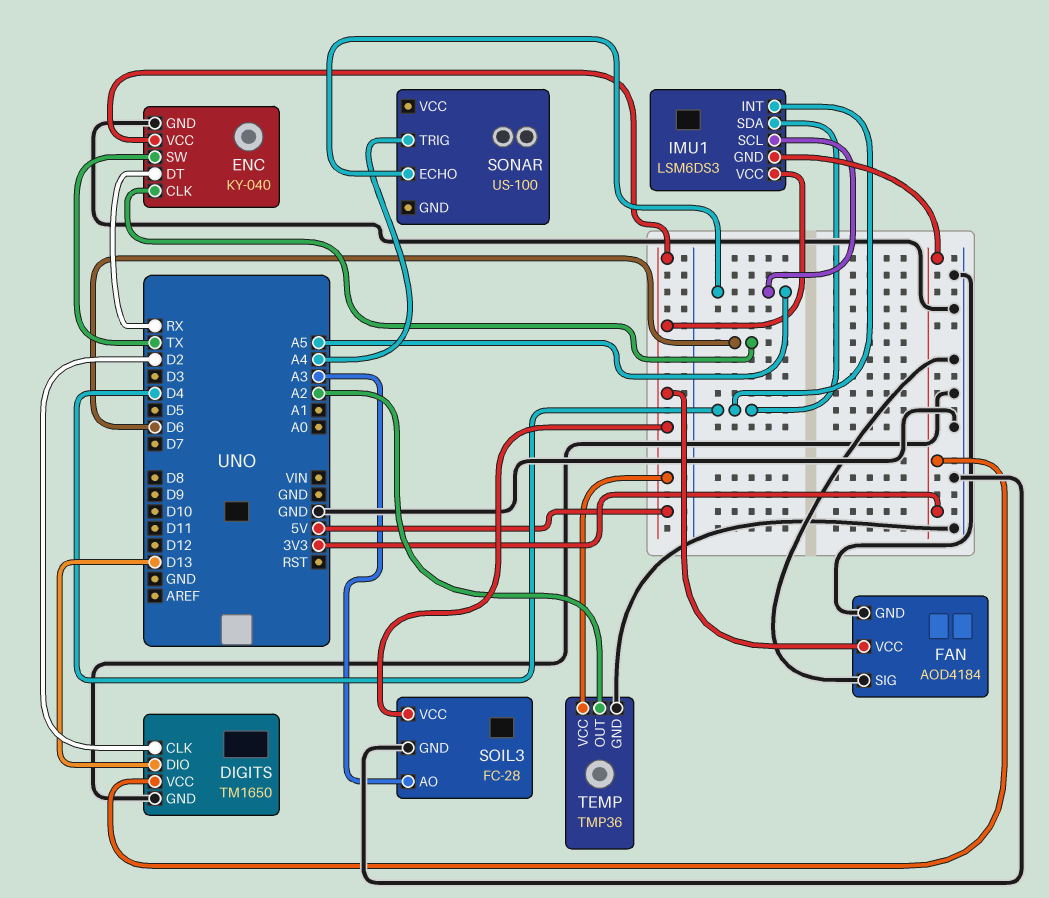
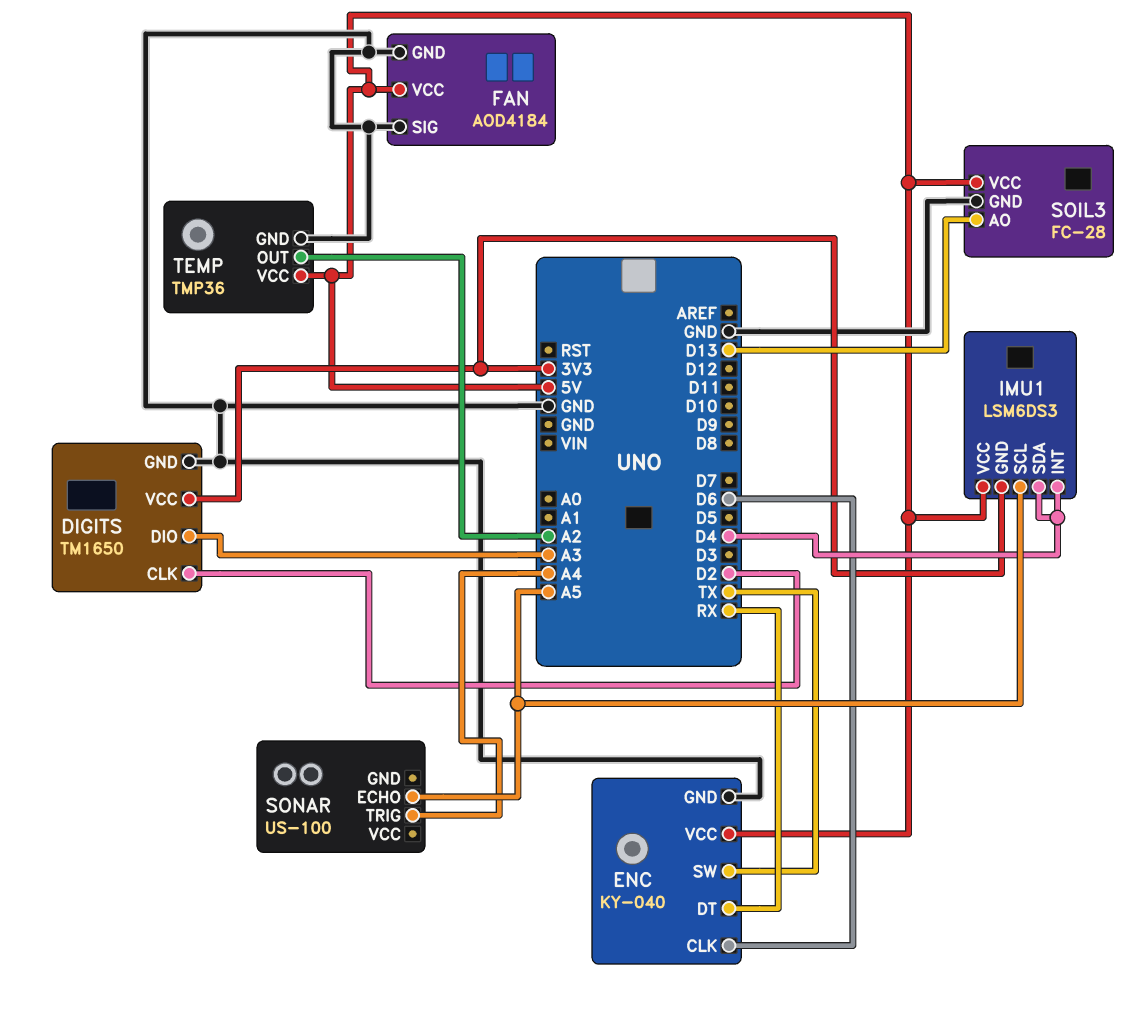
DIGITS pin DIO: D13 -> A3
SOIL3 pin AO: A3 -> D13

